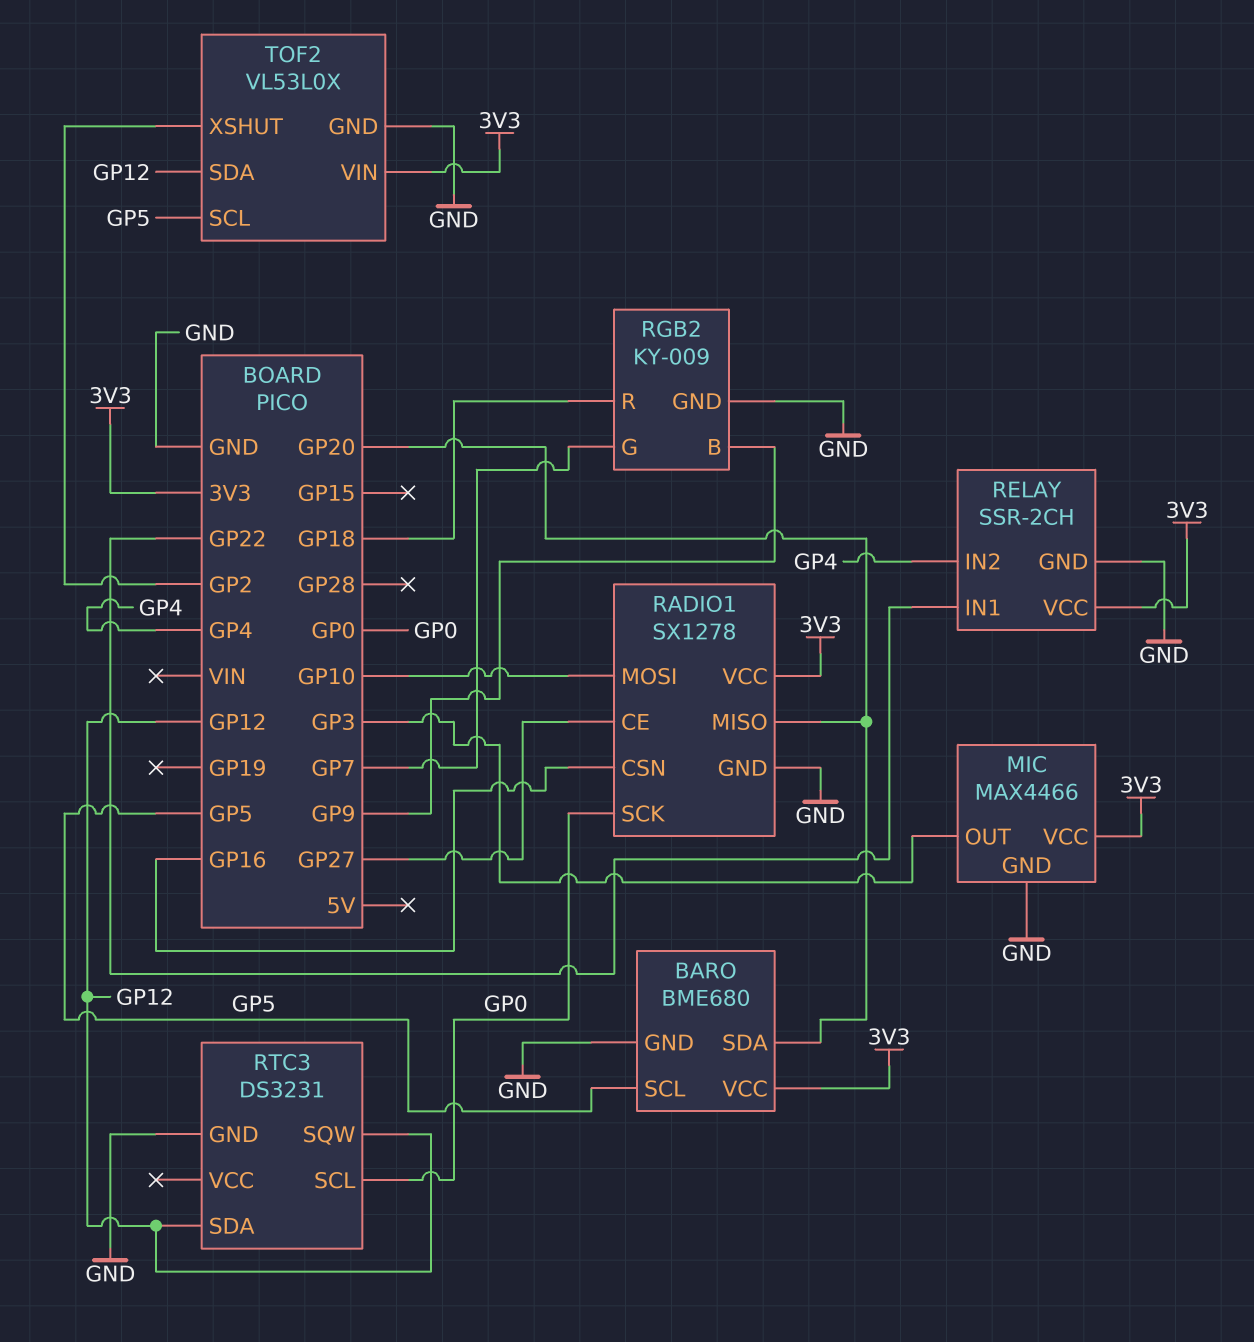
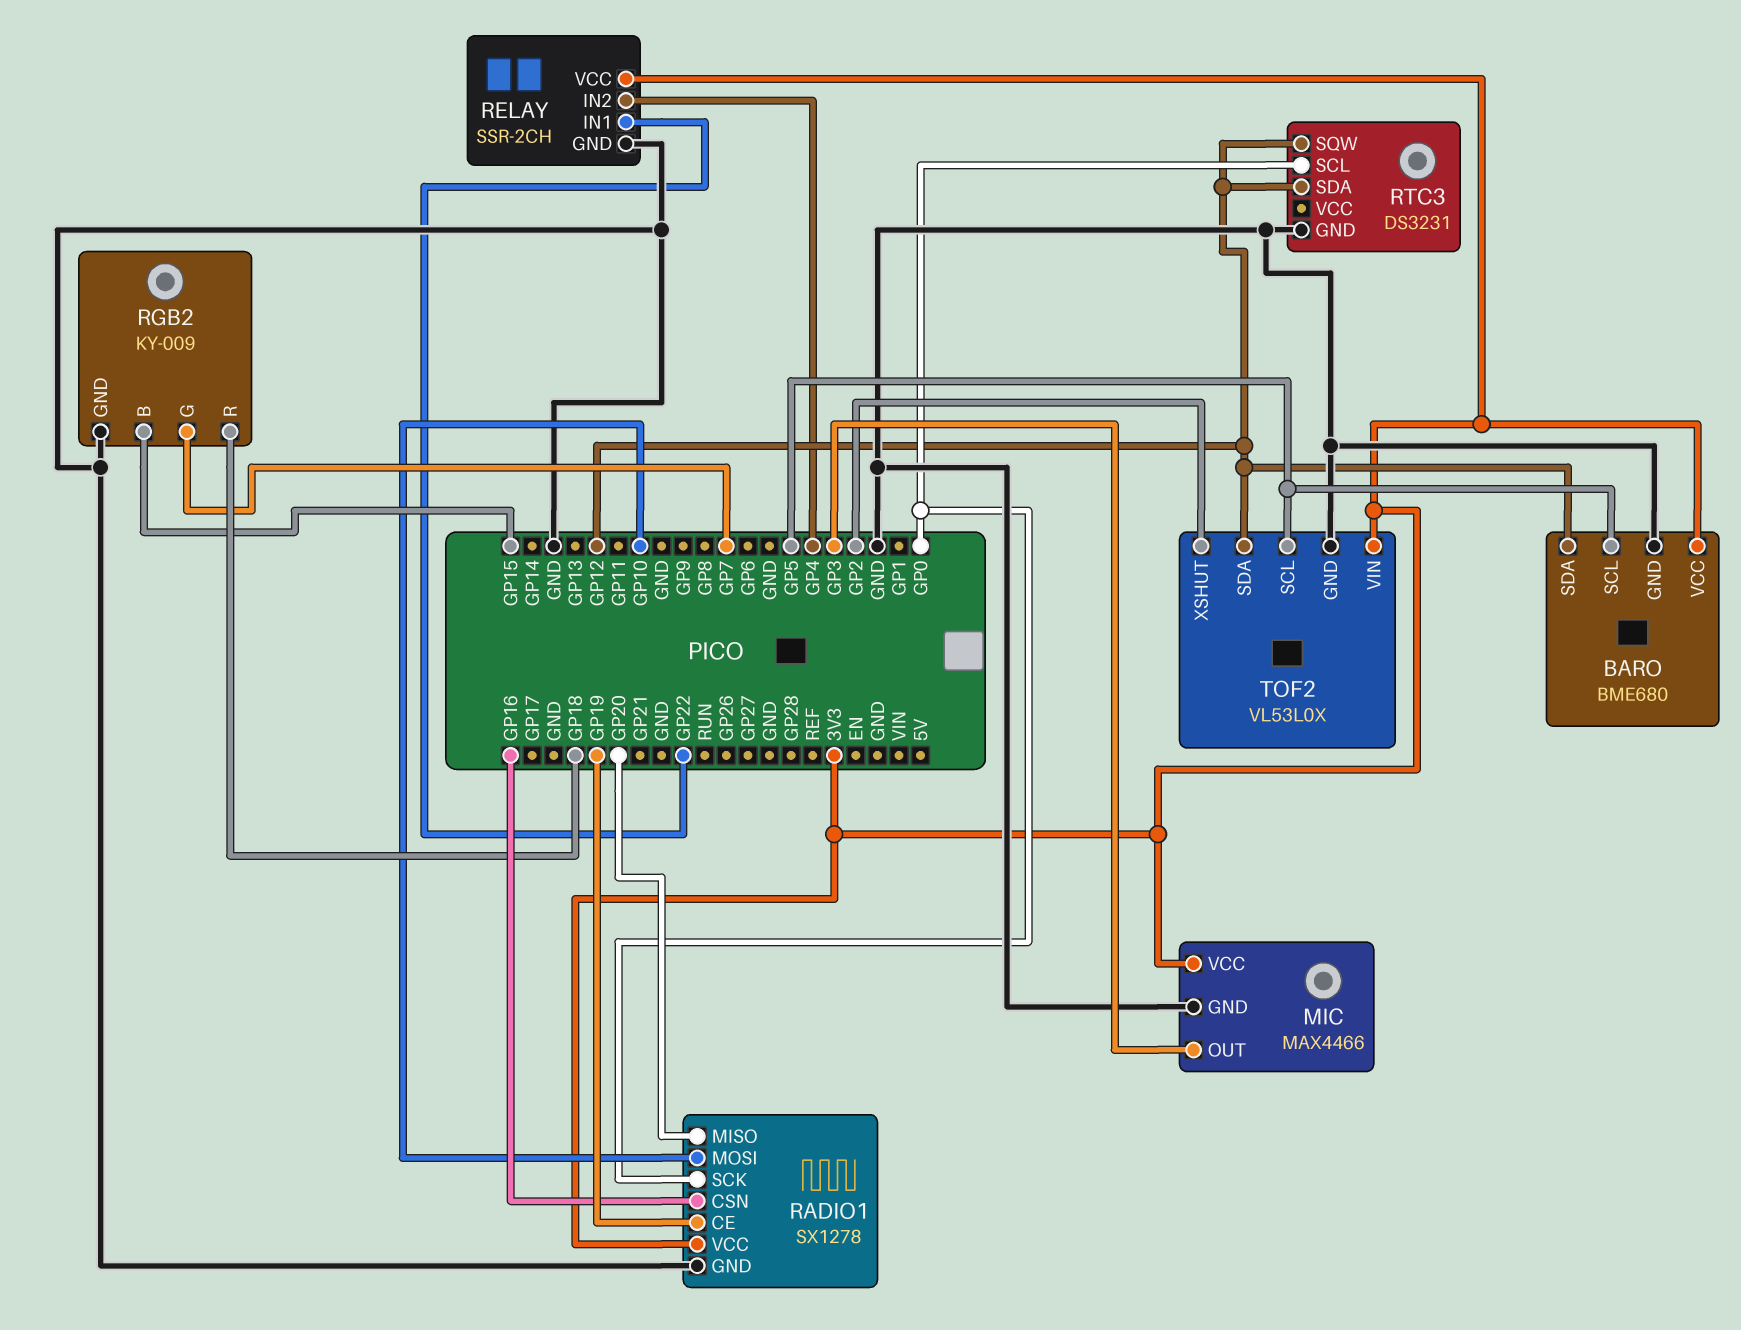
BARO pin SDA: GP20 -> GP12
RADIO1 pin CE: GP27 -> GP19
RGB2 pin B: GP9 -> GP15

